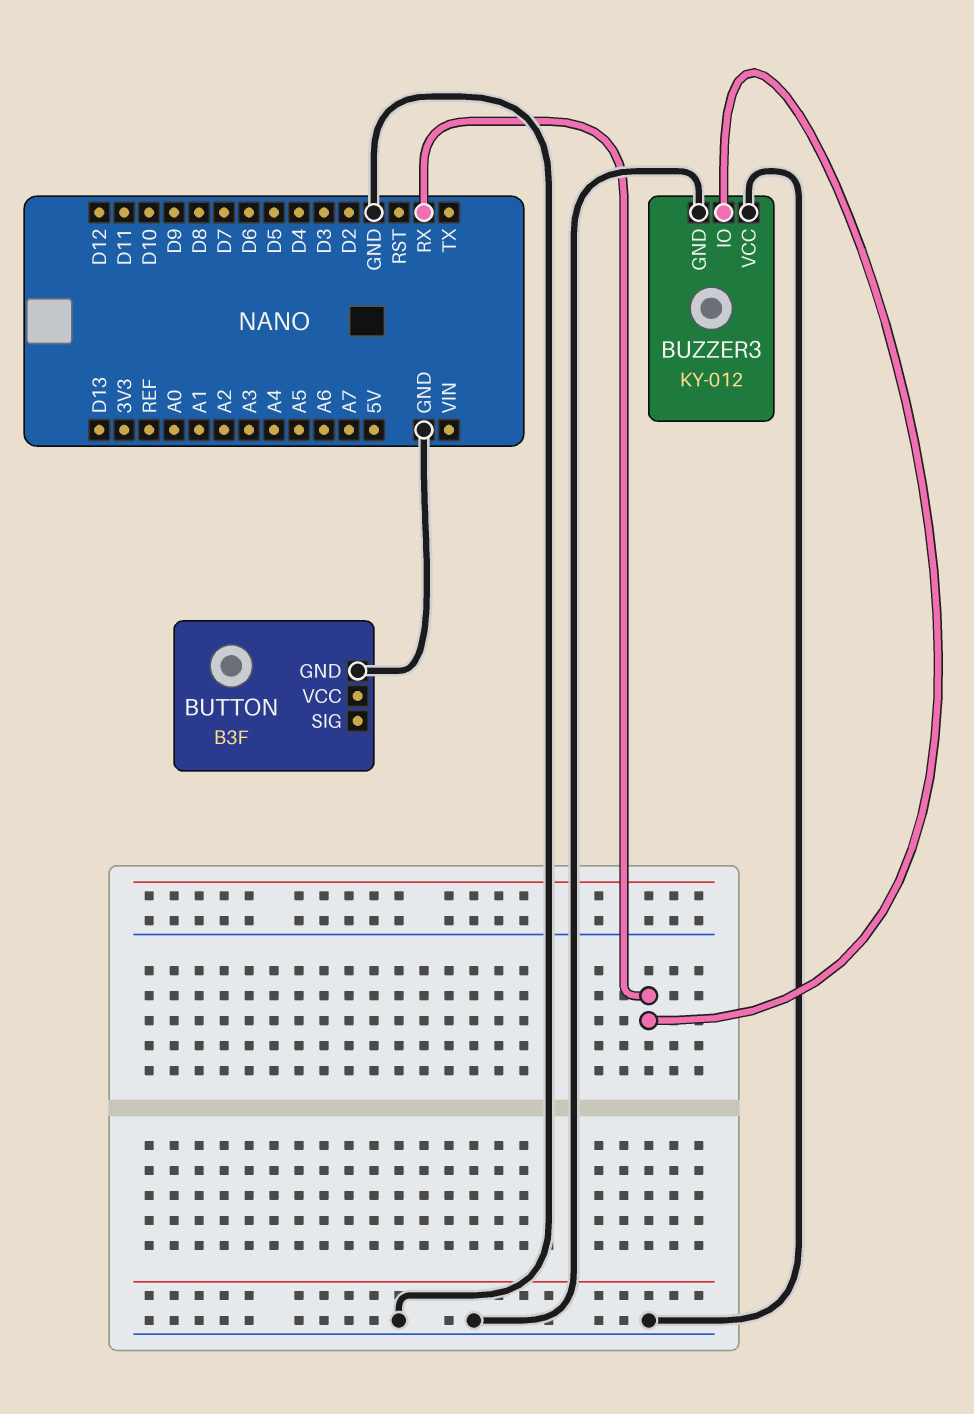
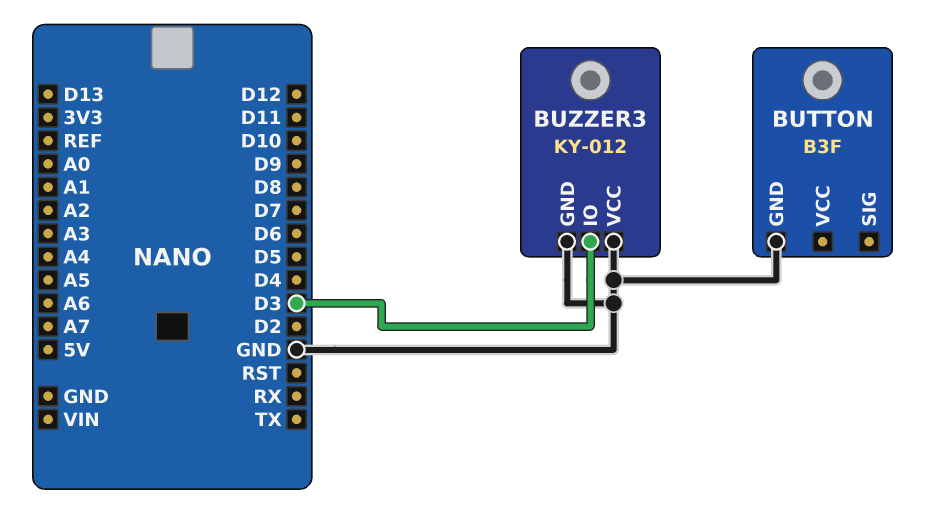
BUZZER3 pin IO: RX -> D3

